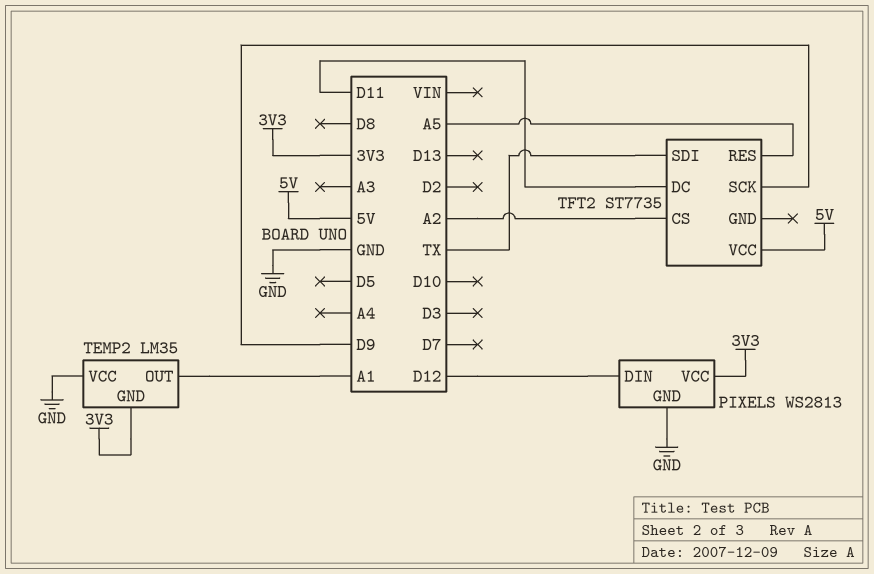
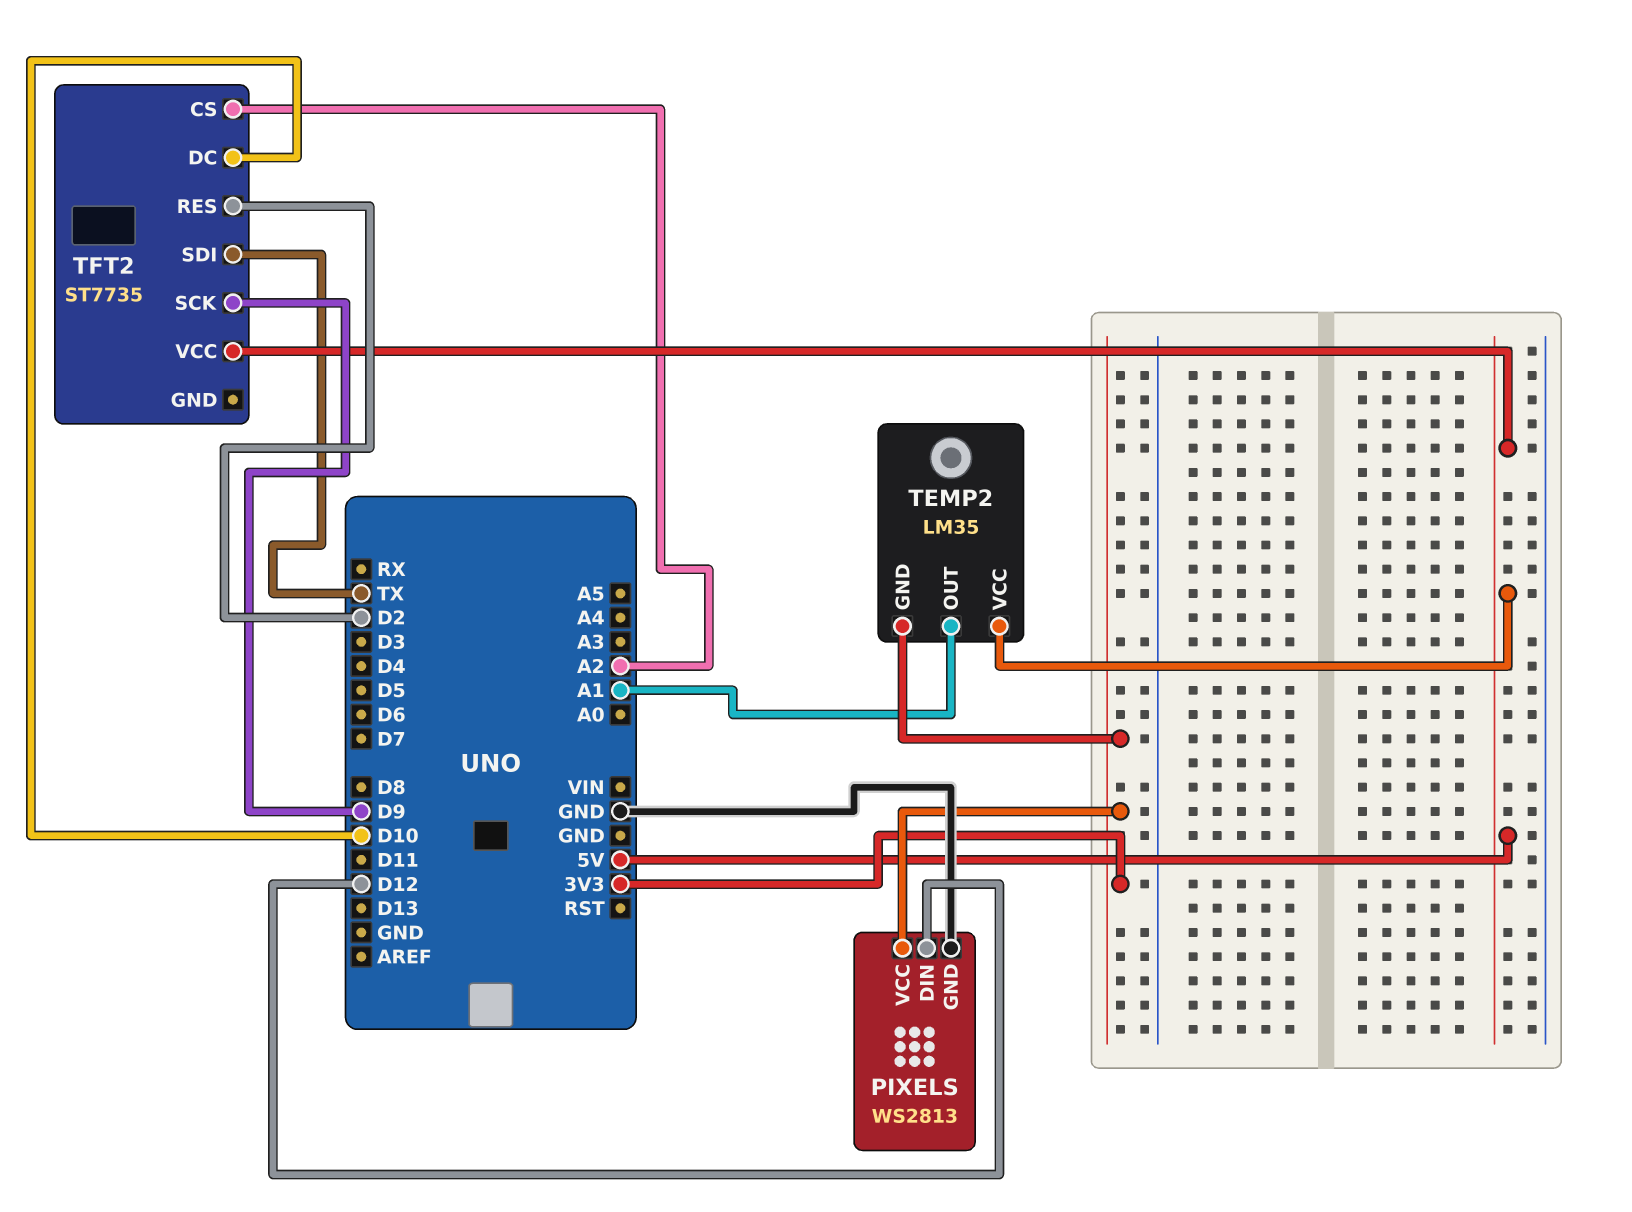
TEMP2 pin VCC: GND -> 5V
TFT2 pin DC: D11 -> D10
TFT2 pin RES: A5 -> D2

